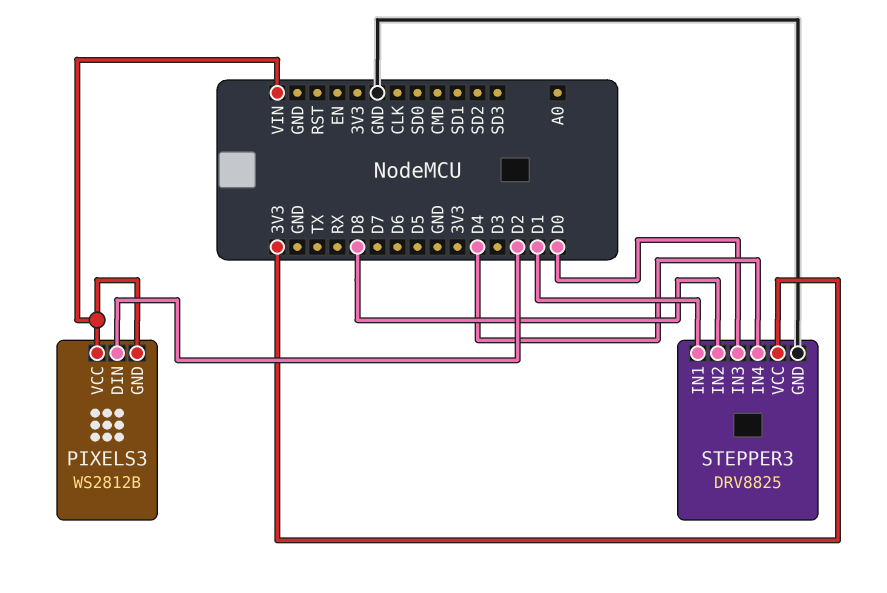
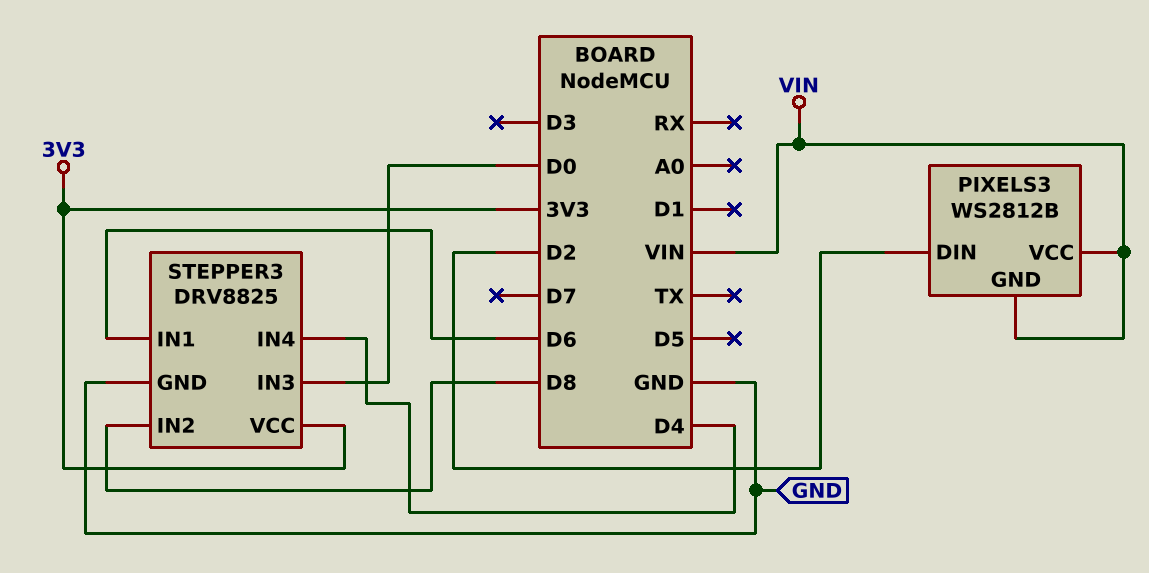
STEPPER3 pin IN1: D1 -> D6

